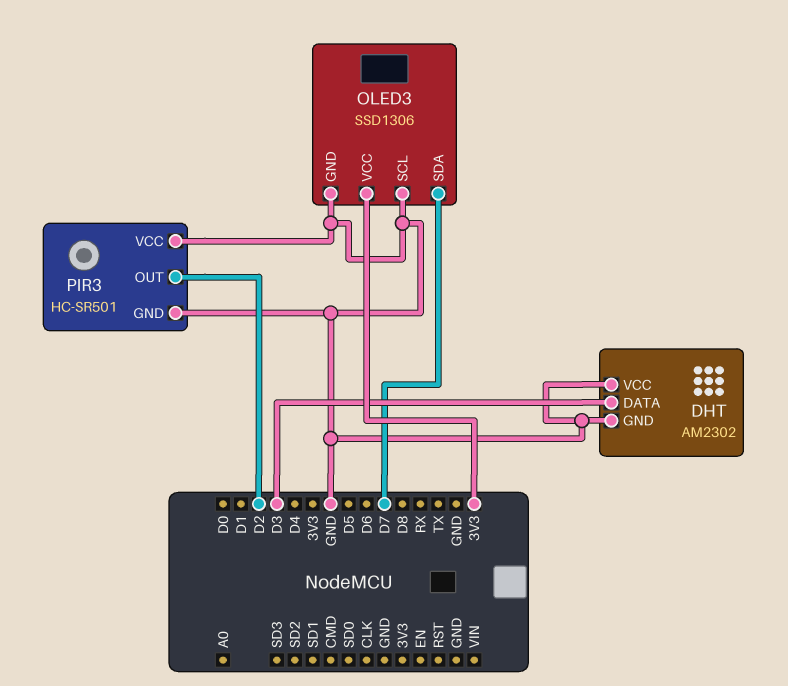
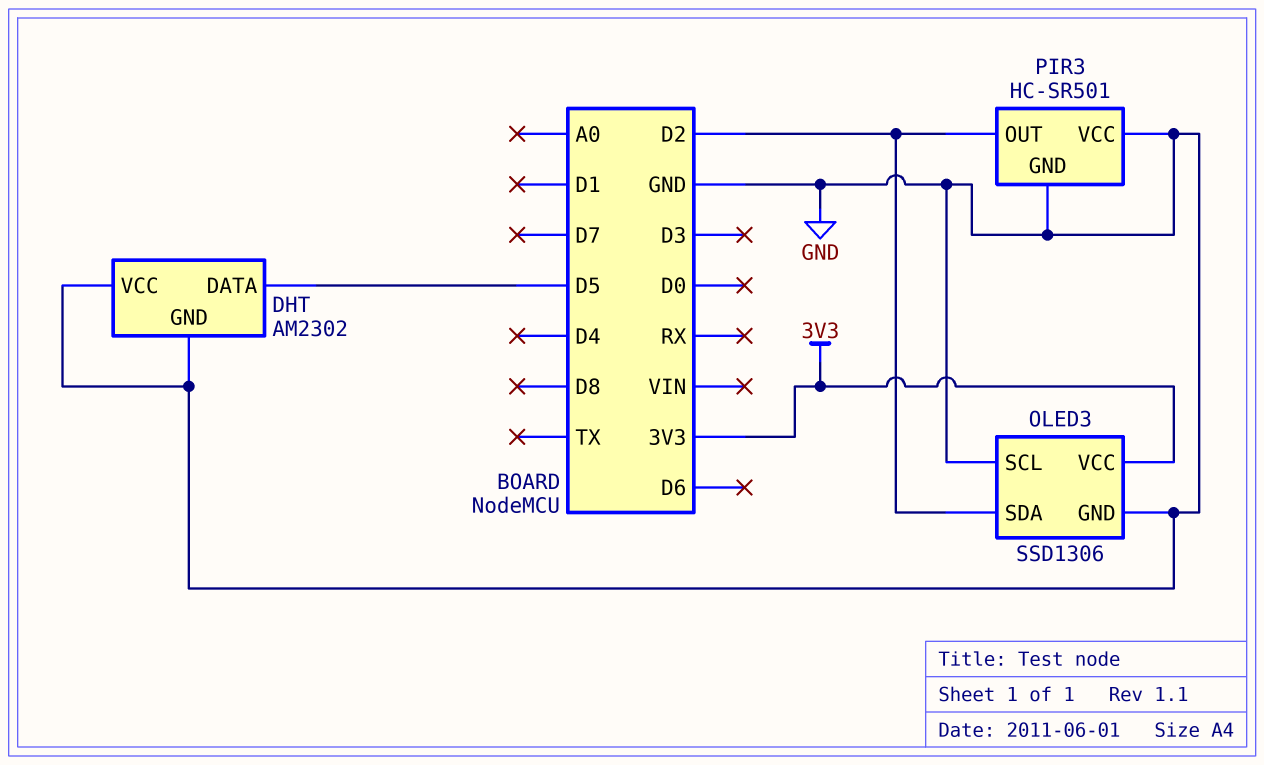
DHT pin DATA: D3 -> D5
OLED3 pin SDA: D7 -> D2

